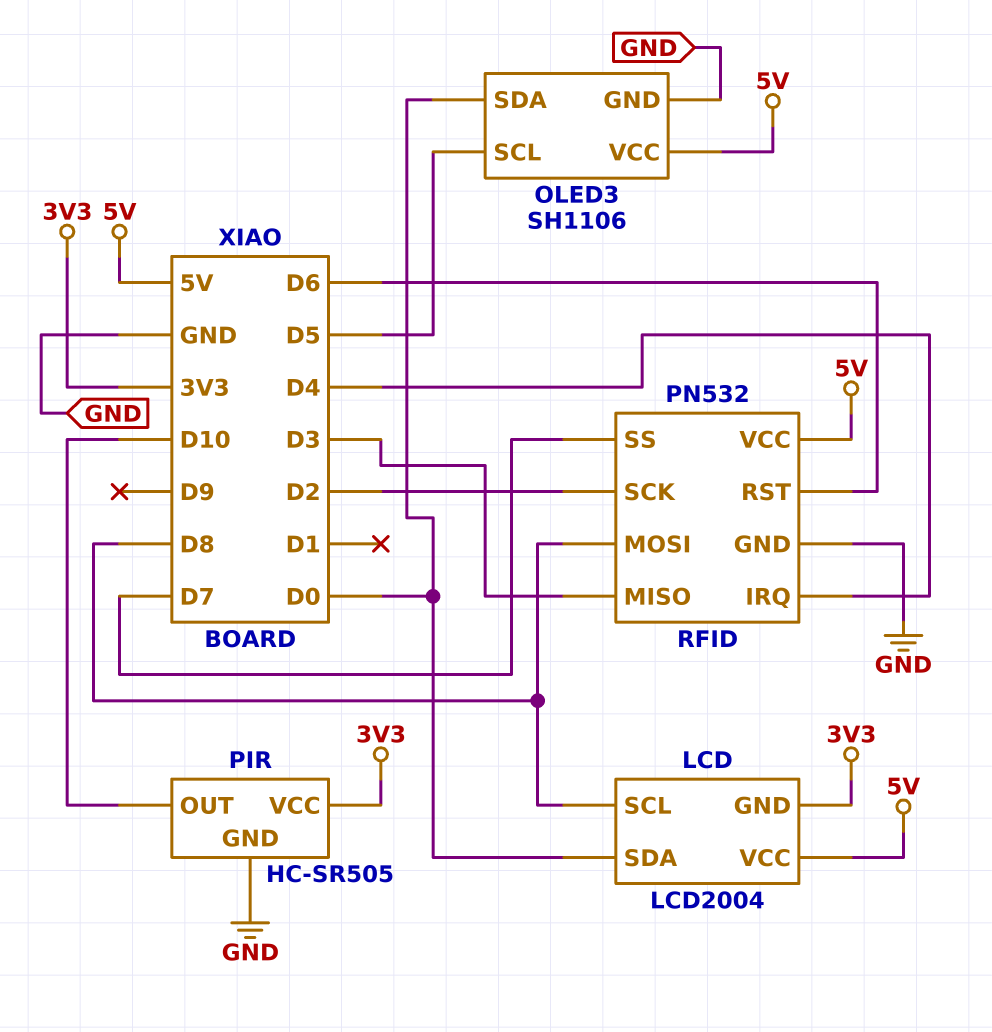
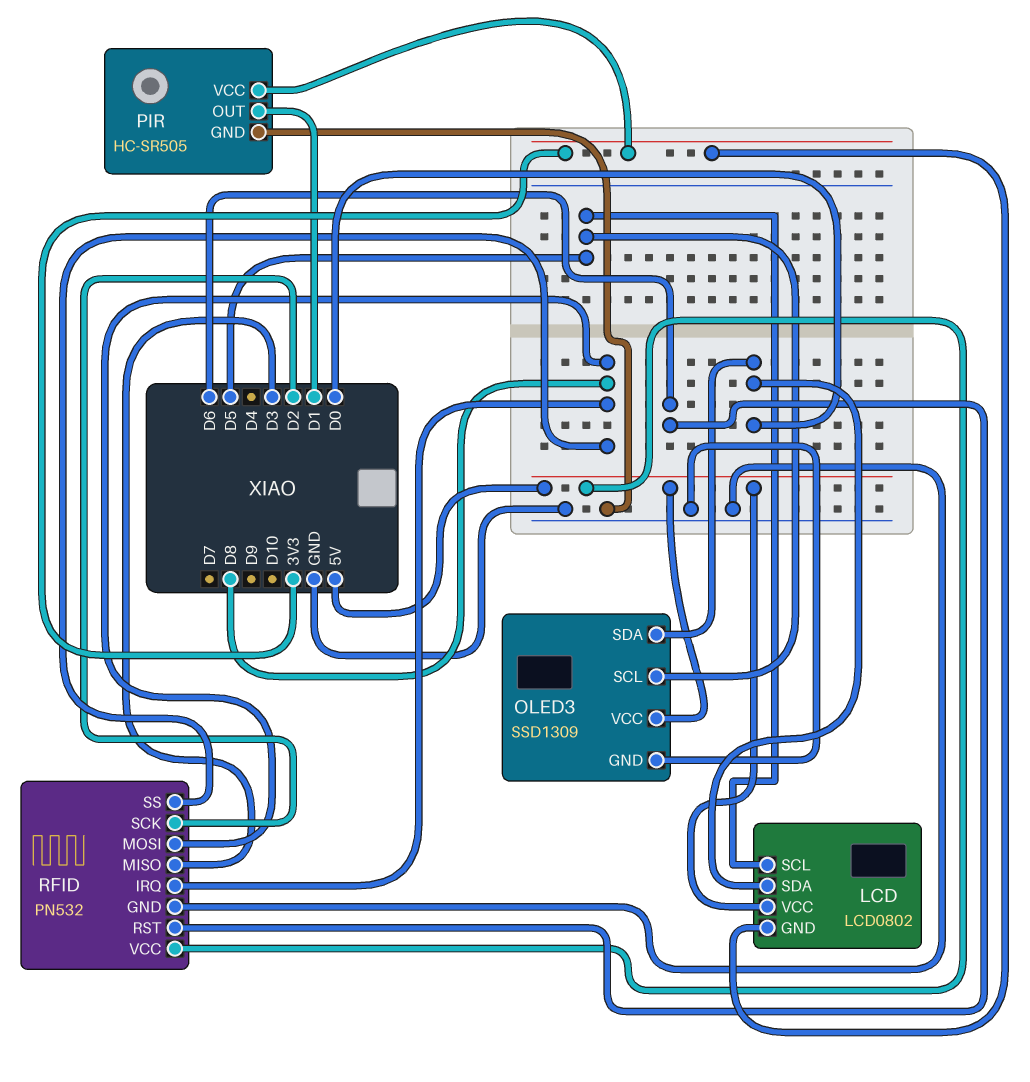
LCD: LCD2004 -> LCD0802
LCD pin SCL: D8 -> D5
OLED3: SH1106 -> SSD1309
PIR pin OUT: D10 -> D1
RFID pin IRQ: D4 -> D8
RFID pin SS: D7 -> D8

